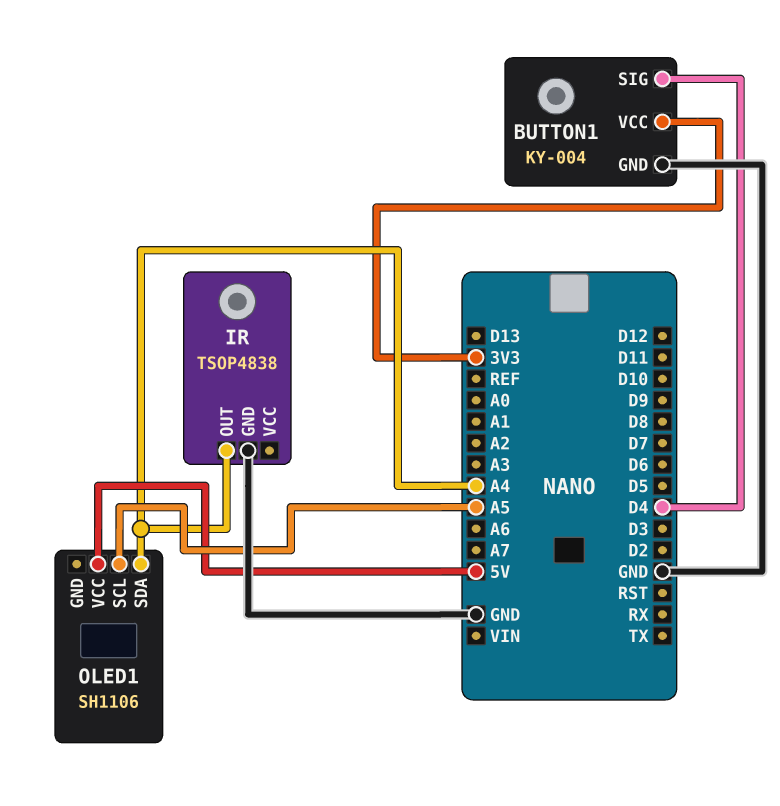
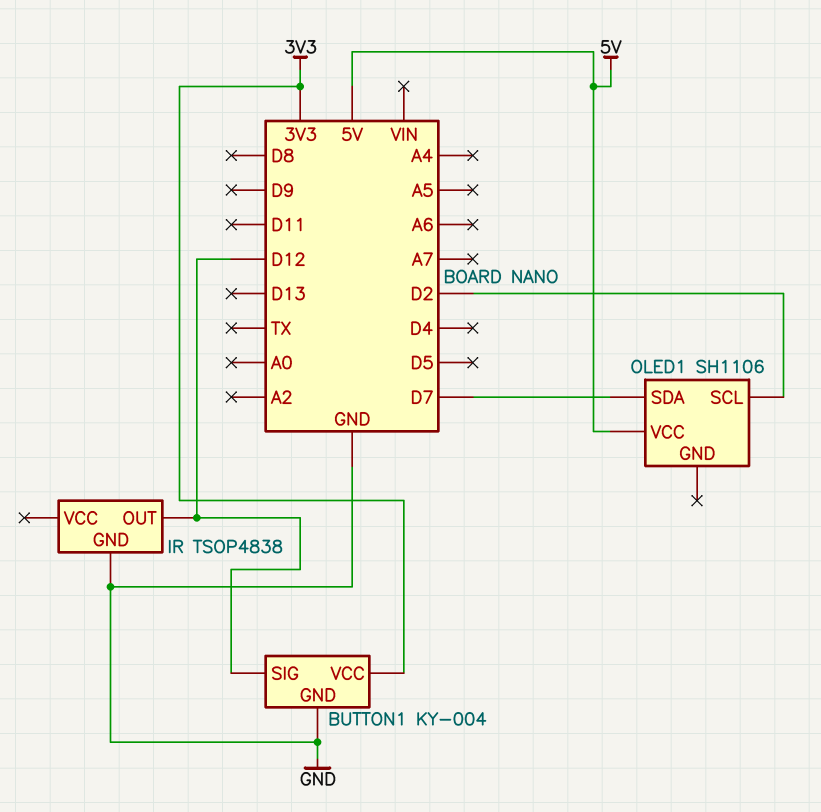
BUTTON1 pin SIG: D4 -> D12
IR pin OUT: A4 -> D12
OLED1 pin SCL: A5 -> D2
OLED1 pin SDA: A4 -> D7

